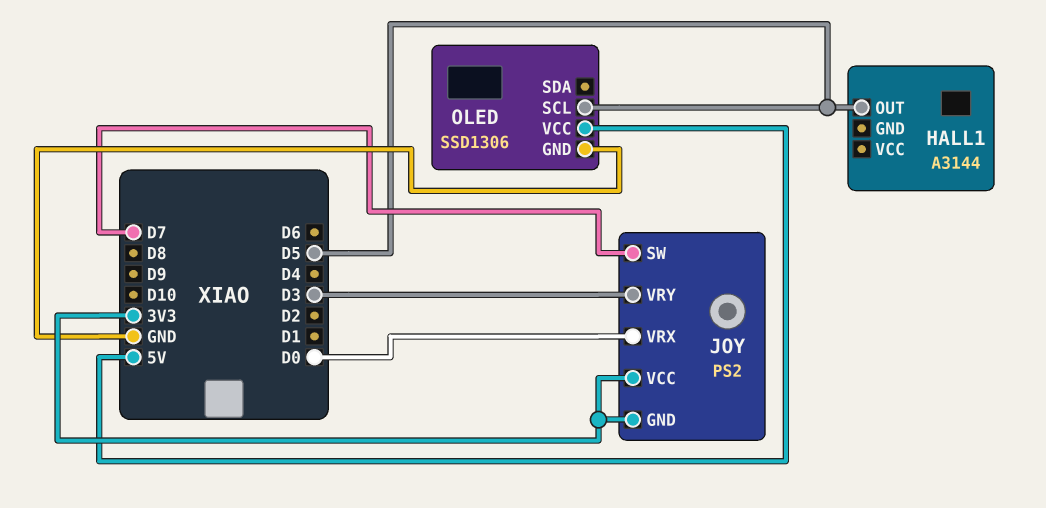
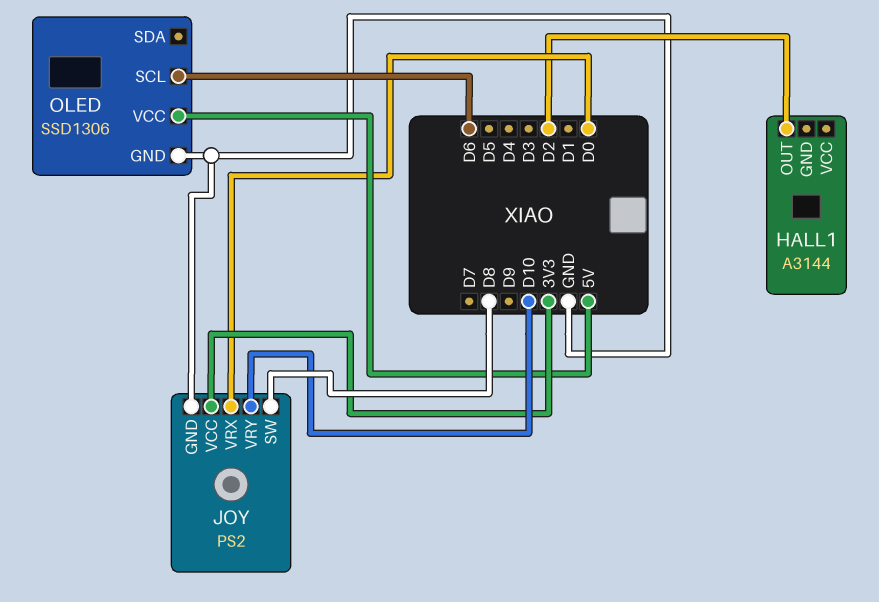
HALL1 pin OUT: D5 -> D2
JOY pin GND: 3V3 -> GND
JOY pin SW: D7 -> D8
JOY pin VRY: D3 -> D10
OLED pin SCL: D5 -> D6

